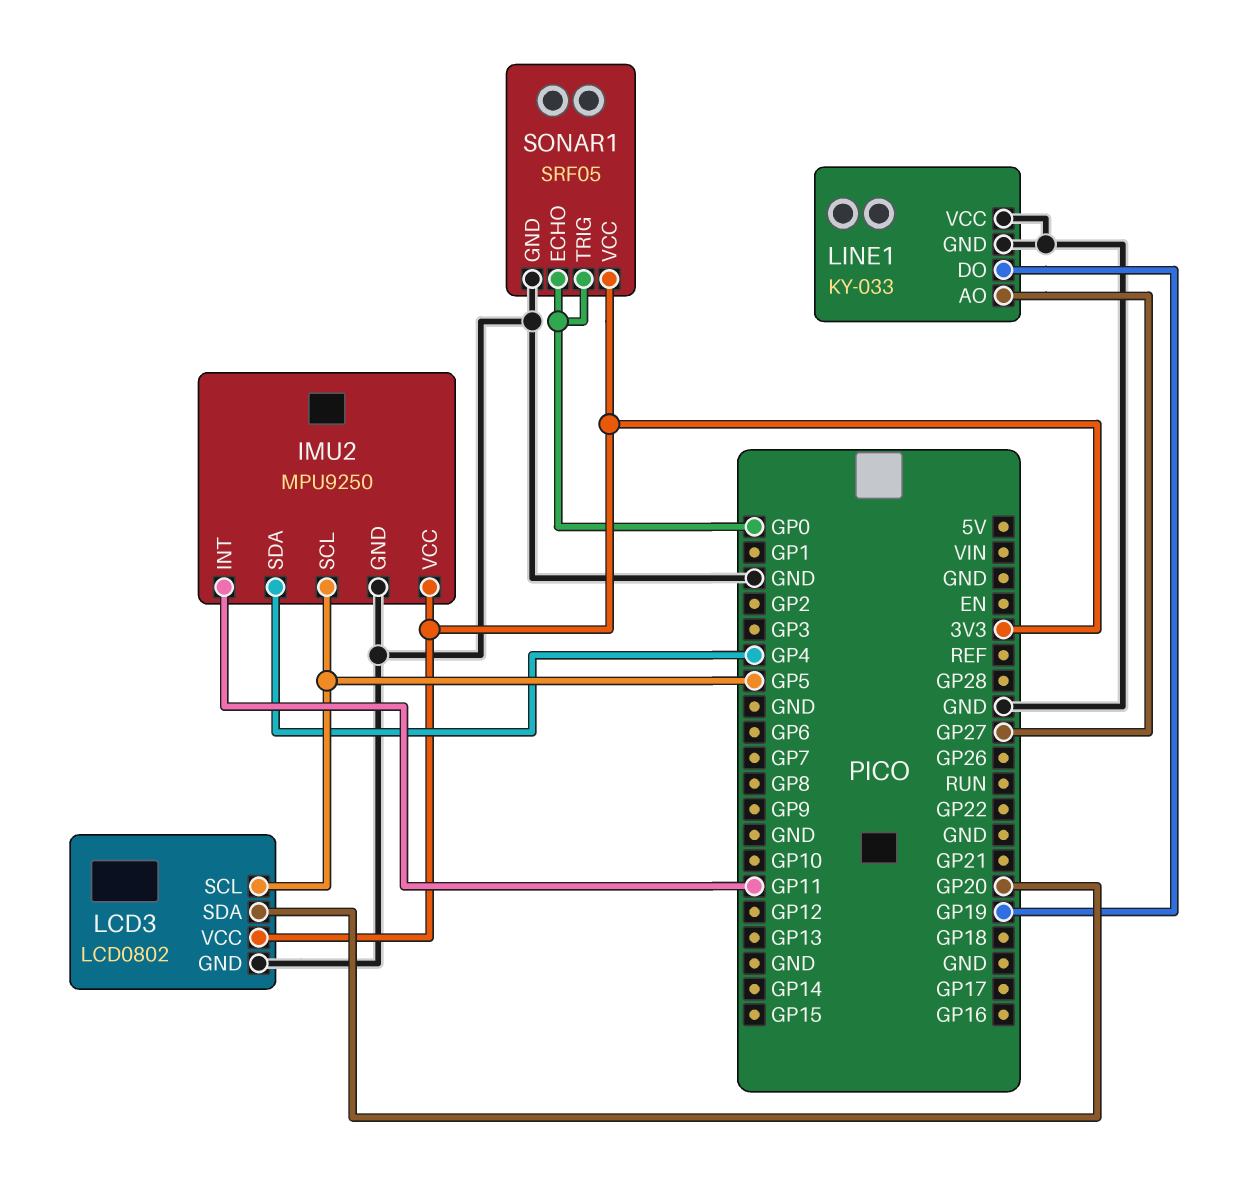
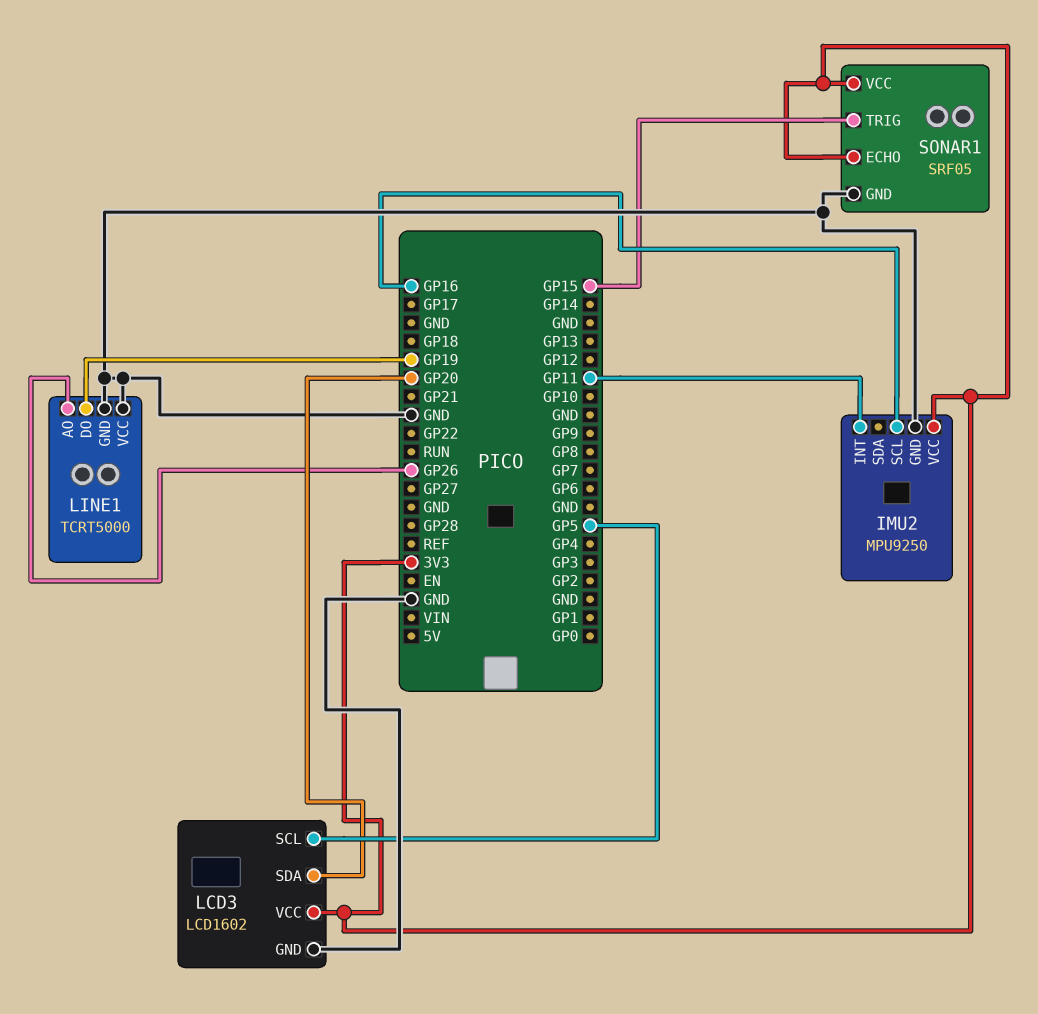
IMU2 pin SCL: GP5 -> GP16
IMU2 pin SDA: GP4 -> none
LCD3: LCD0802 -> LCD1602
LINE1: KY-033 -> TCRT5000
LINE1 pin AO: GP27 -> GP26
SONAR1 pin ECHO: GP0 -> 3V3
SONAR1 pin TRIG: GP0 -> GP15

